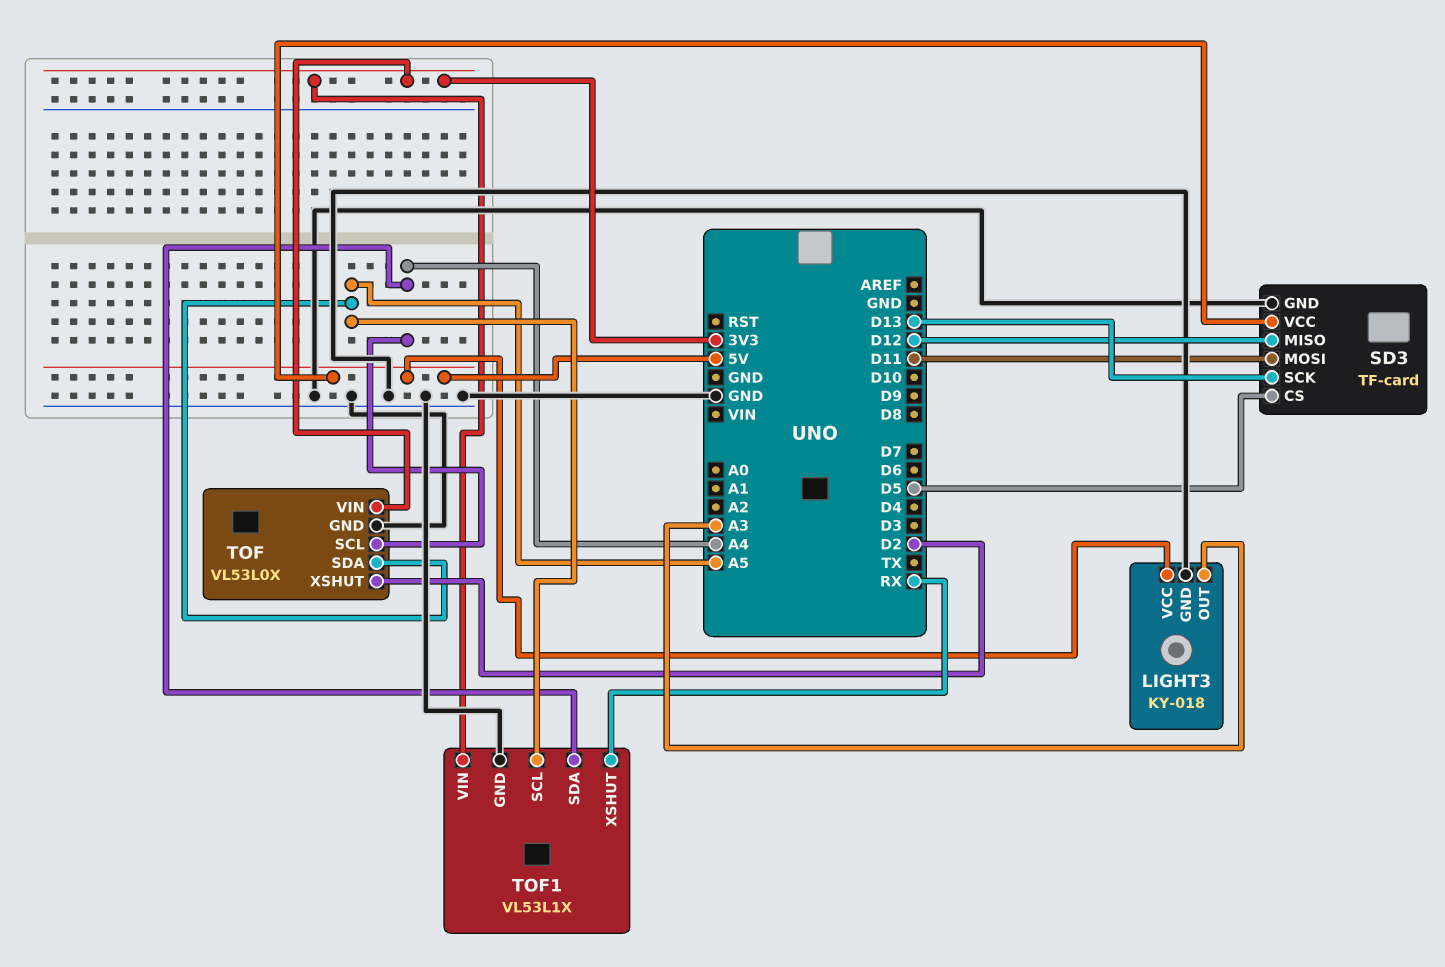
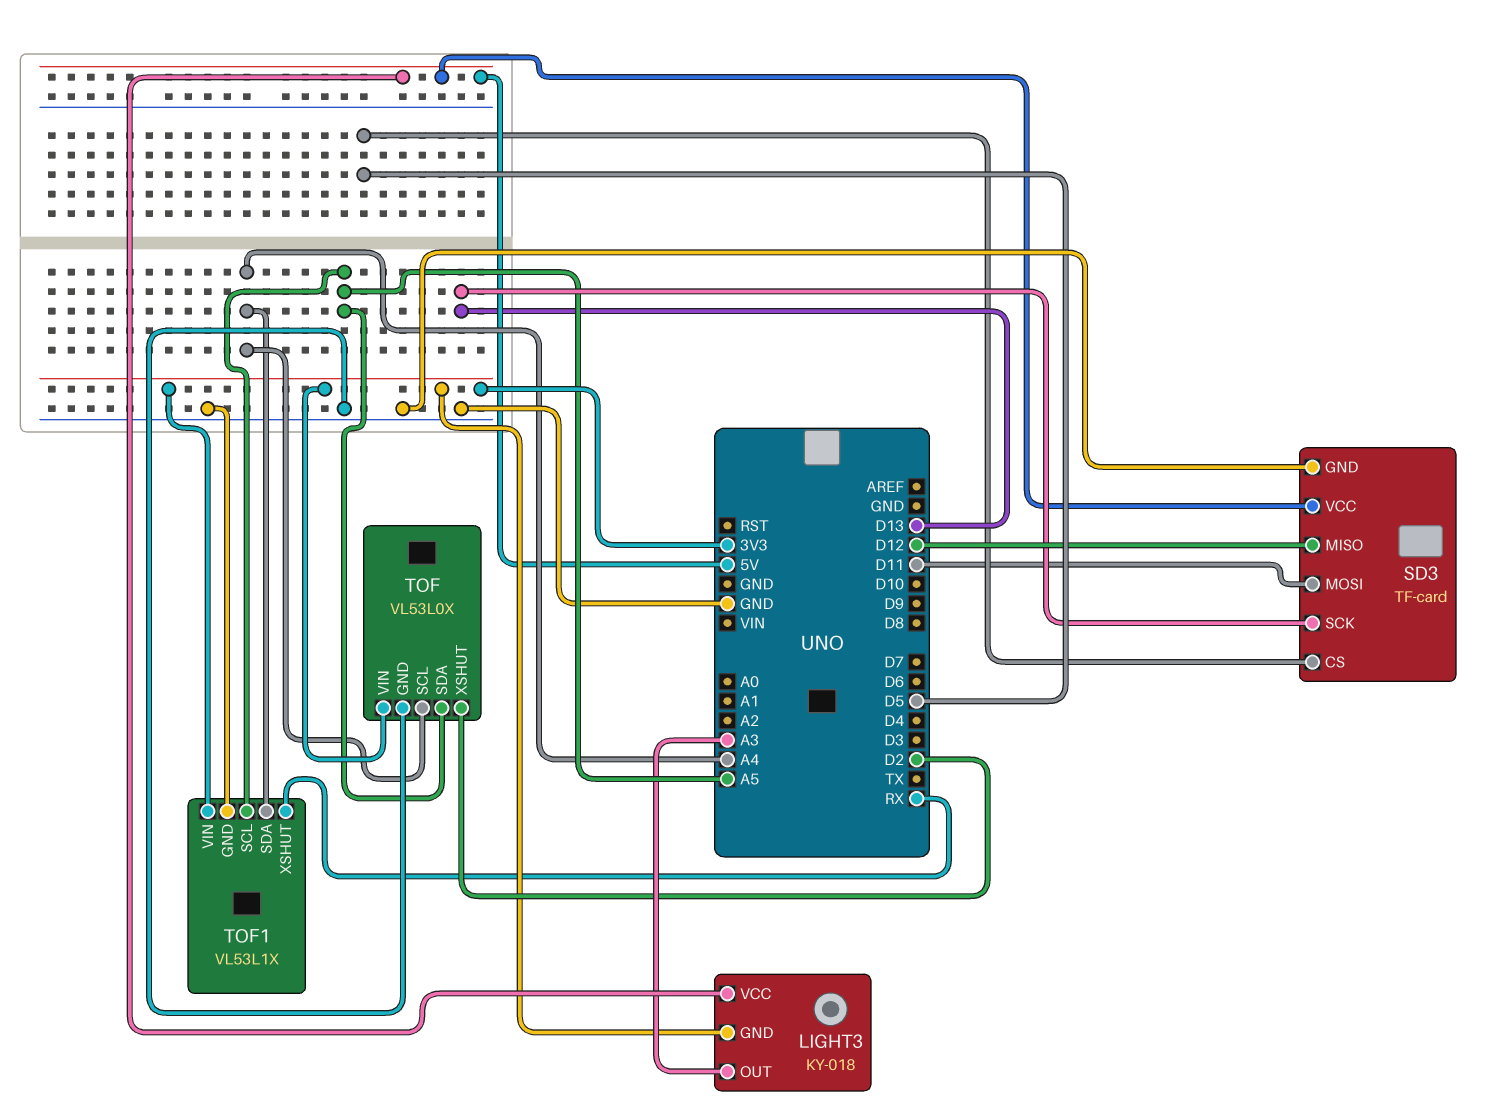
LIGHT3 pin GND: GND -> 3V3

